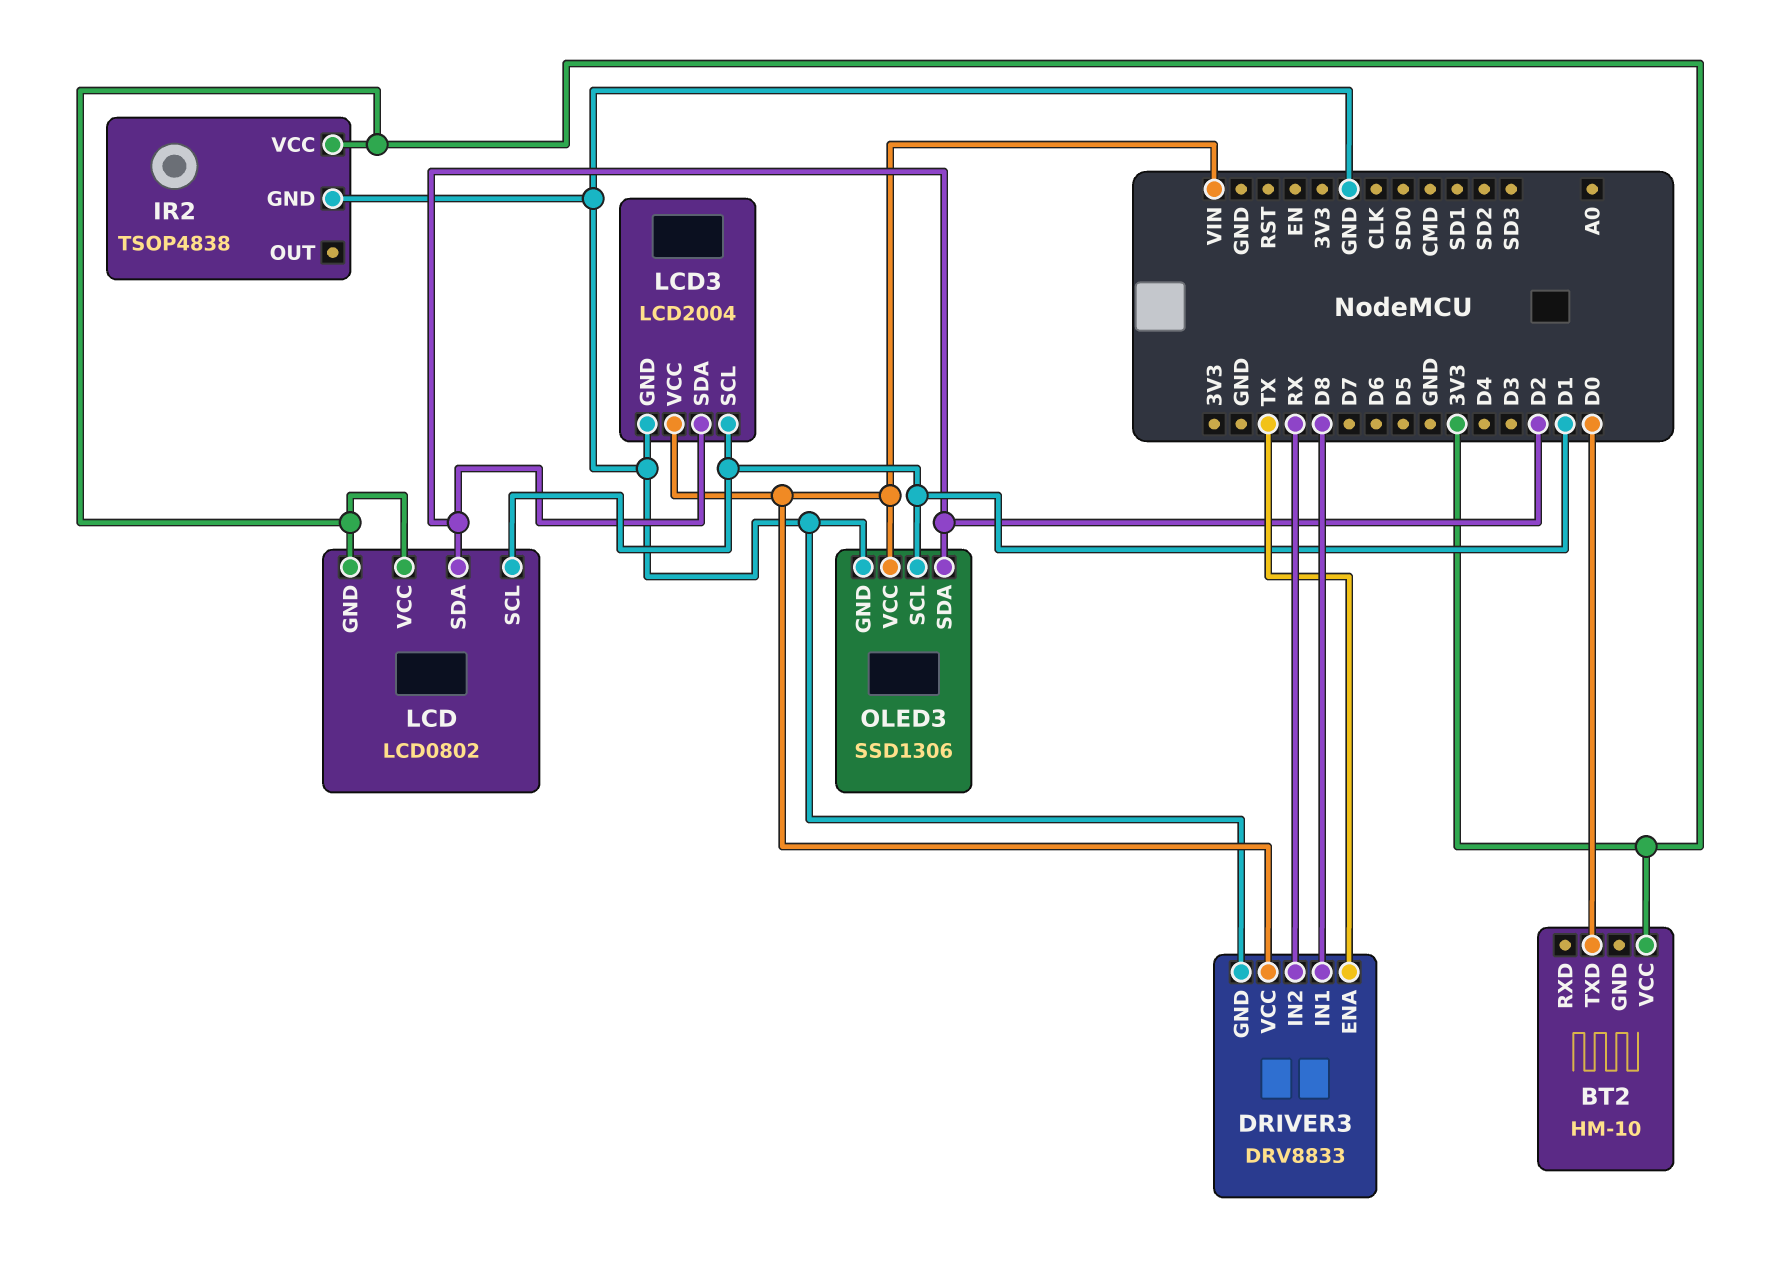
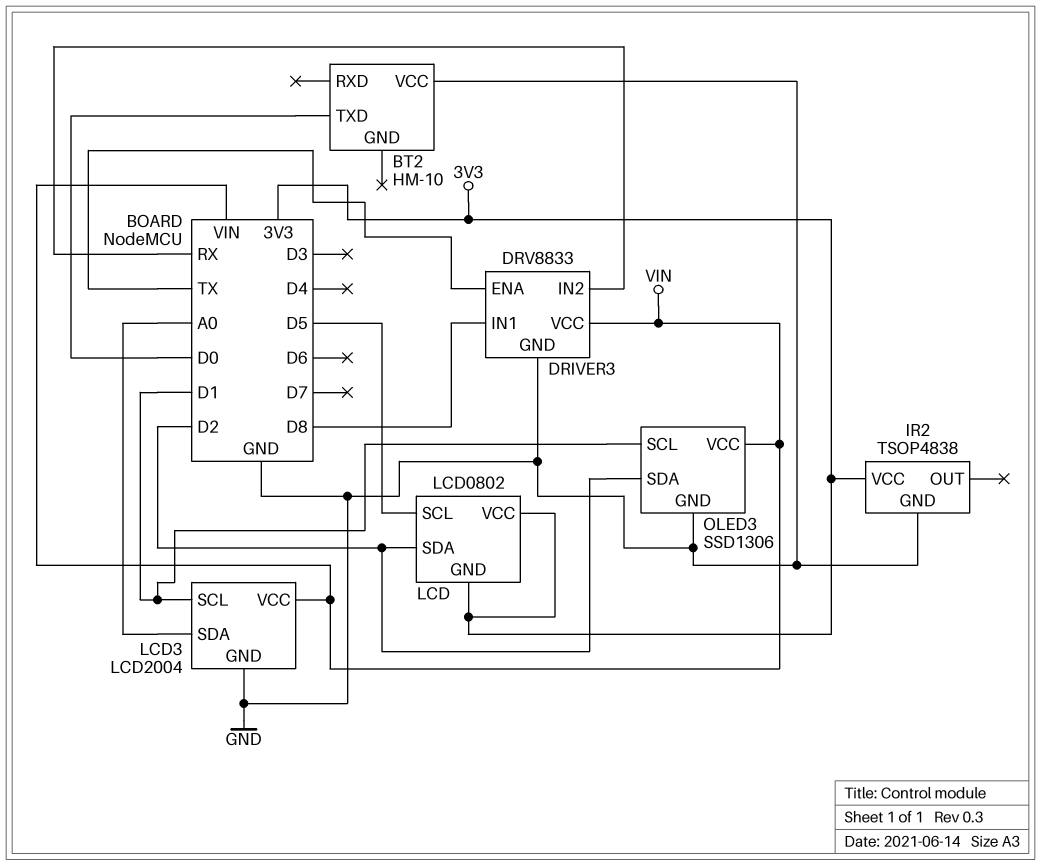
BT2 pin VCC: 3V3 -> GND
LCD pin SCL: D1 -> D5
LCD3 pin SDA: D2 -> A0

